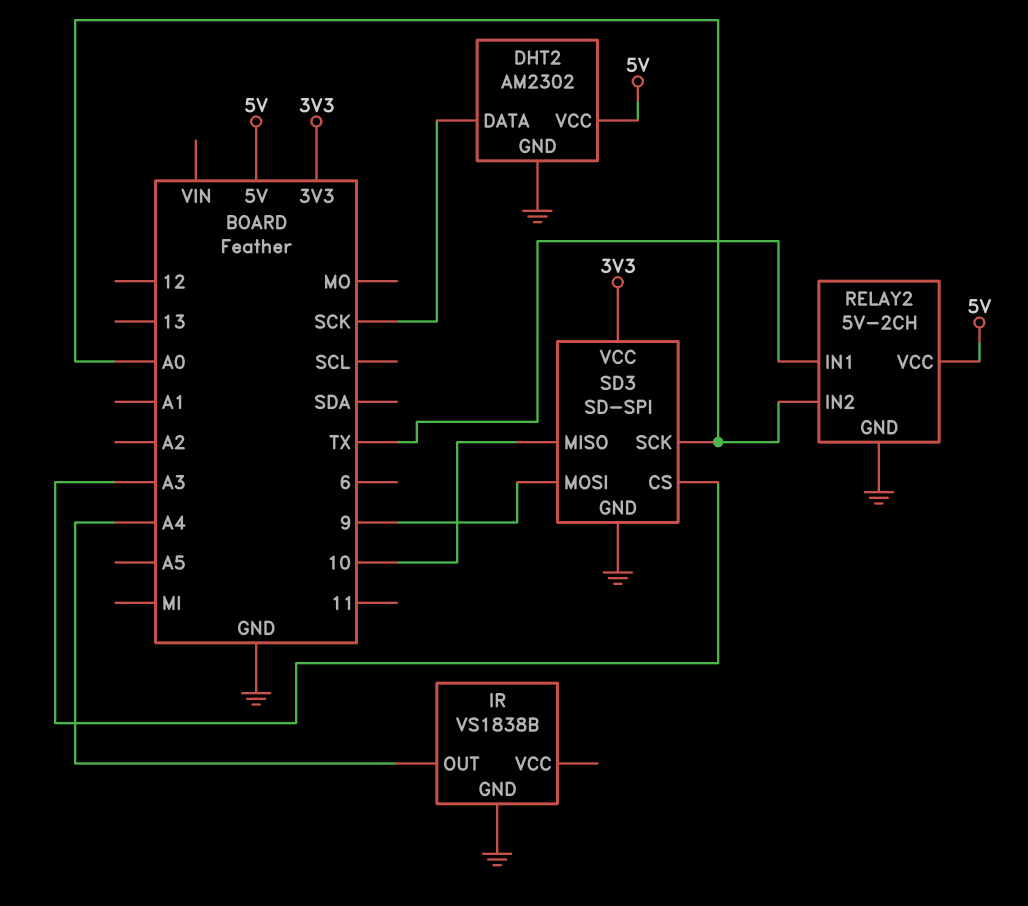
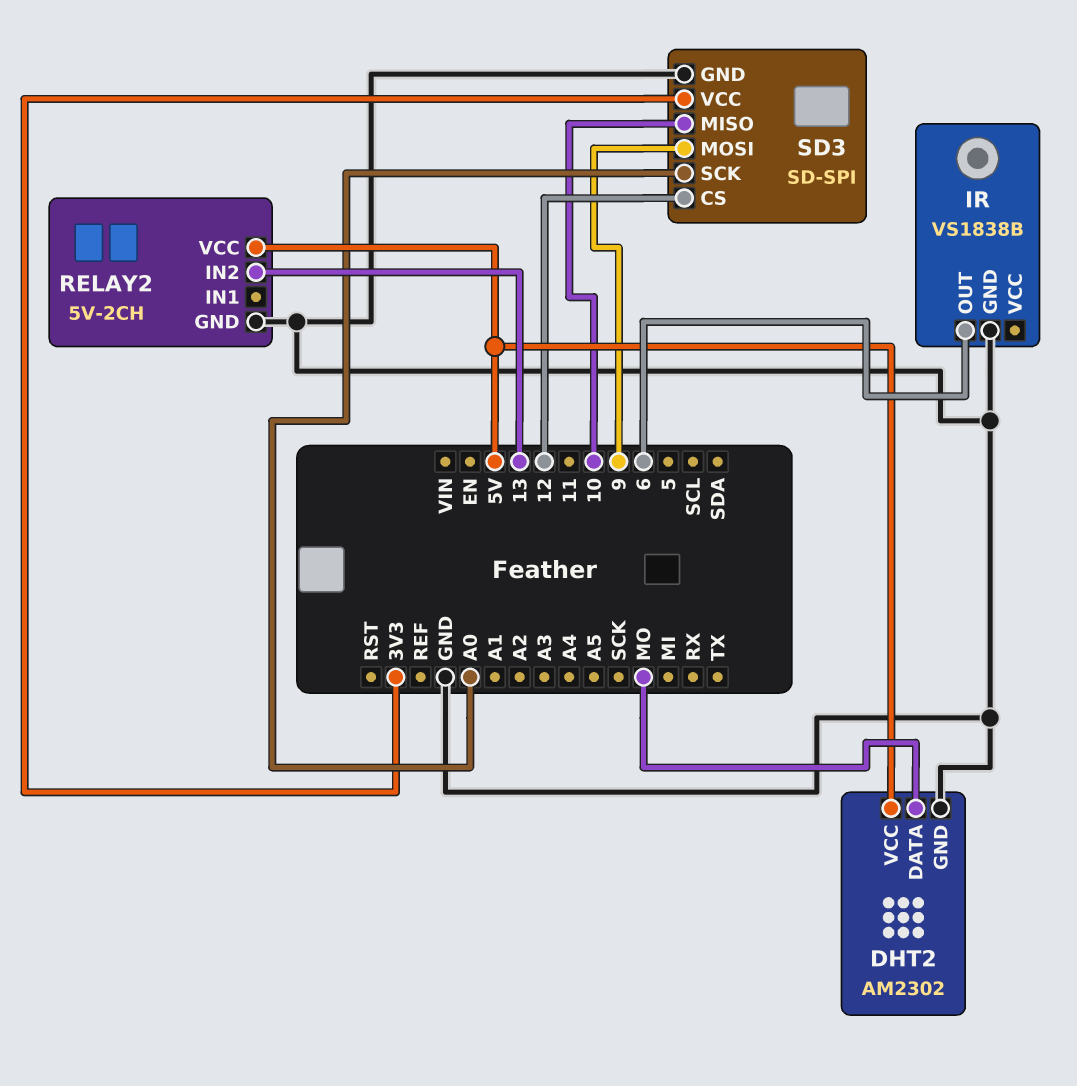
DHT2 pin DATA: SCK -> MO
IR pin OUT: A4 -> 6
RELAY2 pin IN1: TX -> none
RELAY2 pin IN2: A0 -> 13
SD3 pin CS: A3 -> 12

